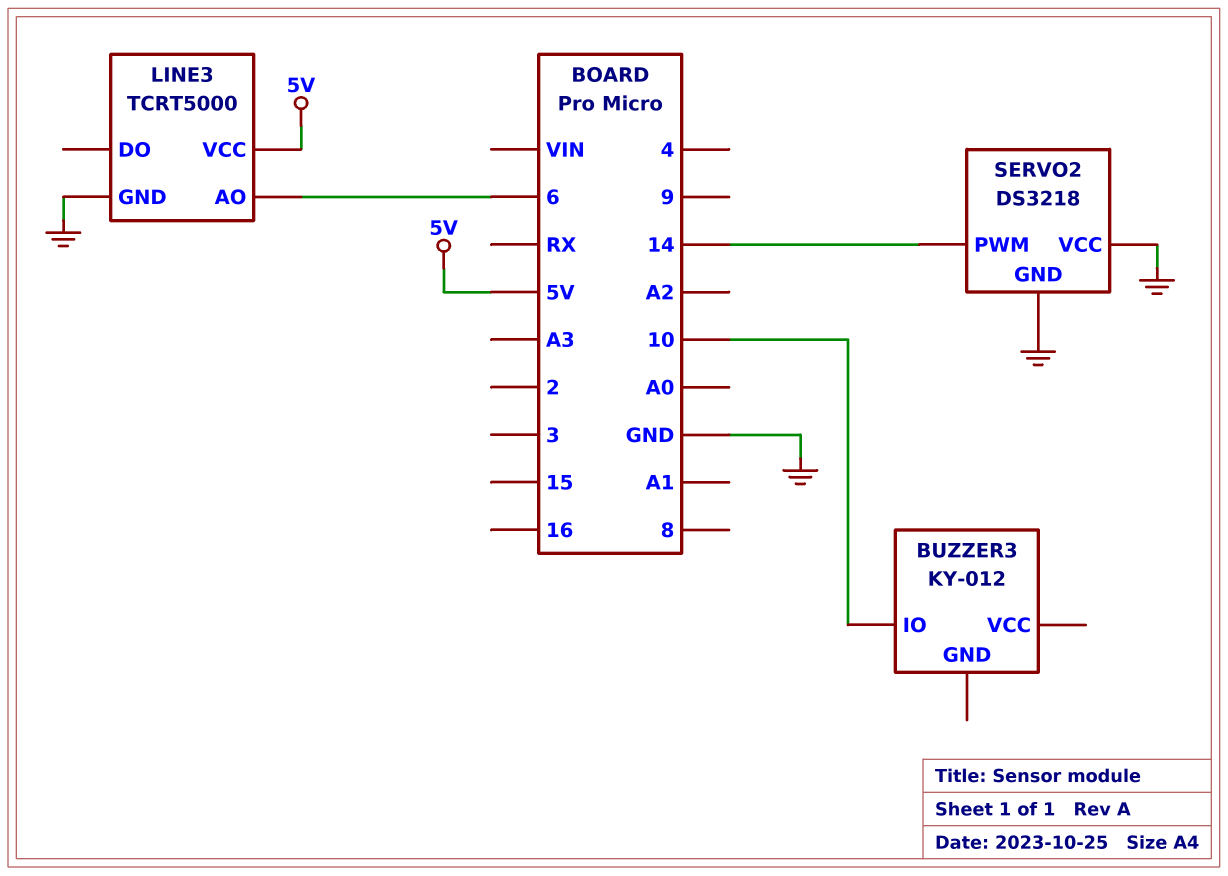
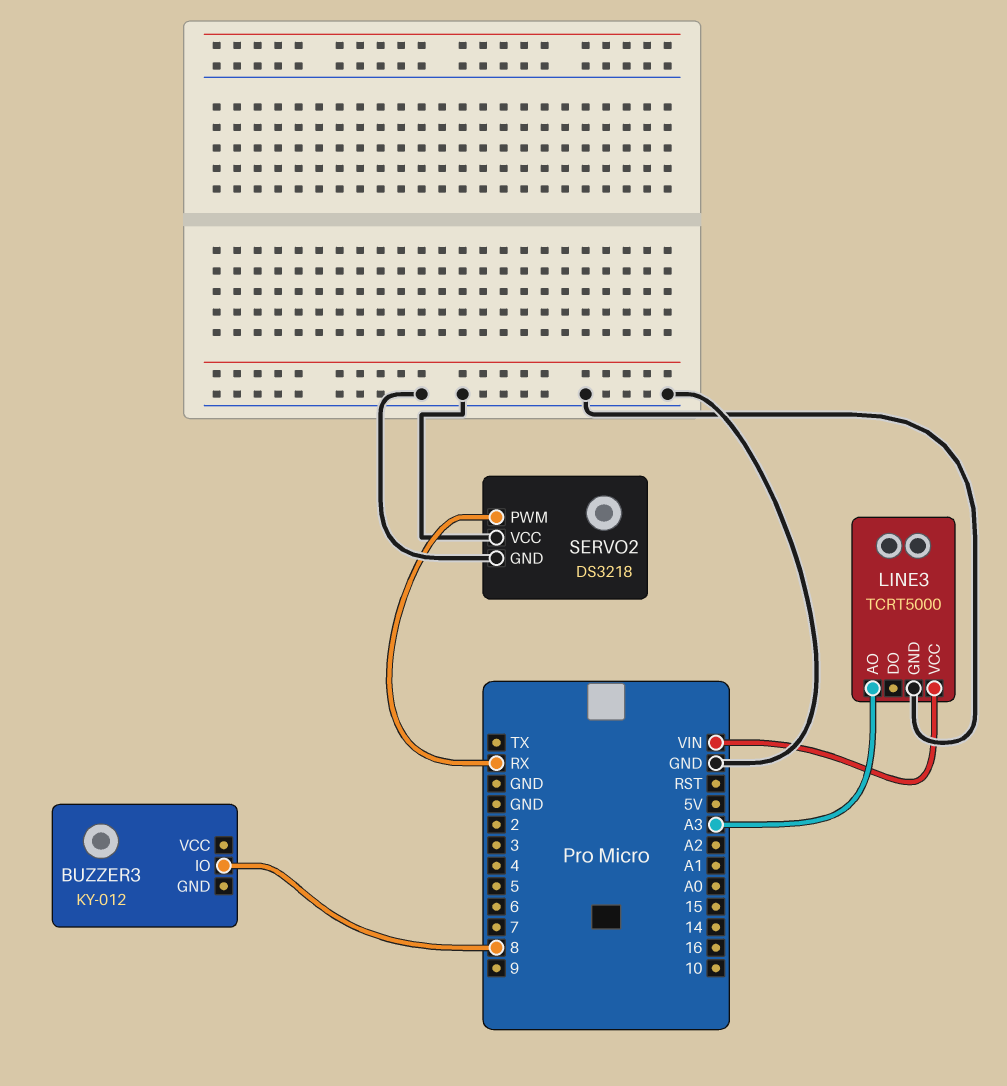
BUZZER3 pin IO: 10 -> 8
LINE3 pin AO: 6 -> A3
LINE3 pin VCC: 5V -> VIN
SERVO2 pin PWM: 14 -> RX

